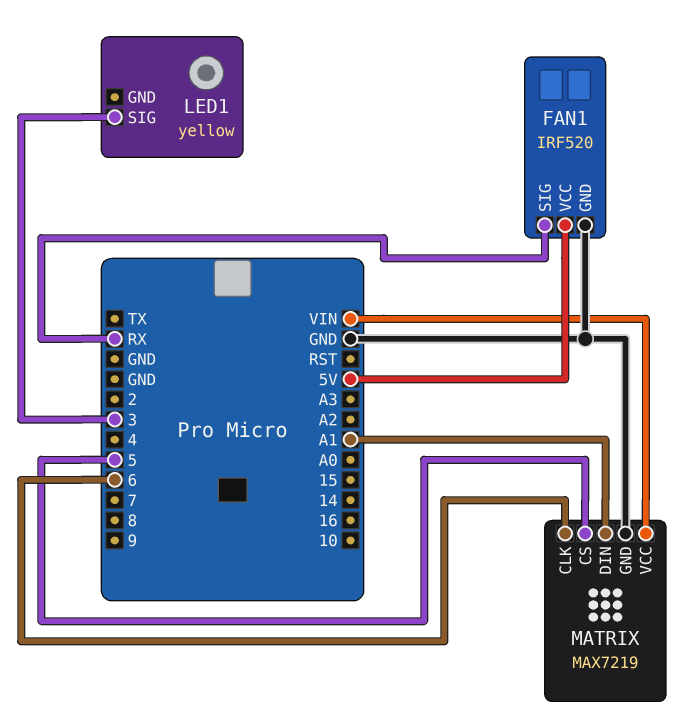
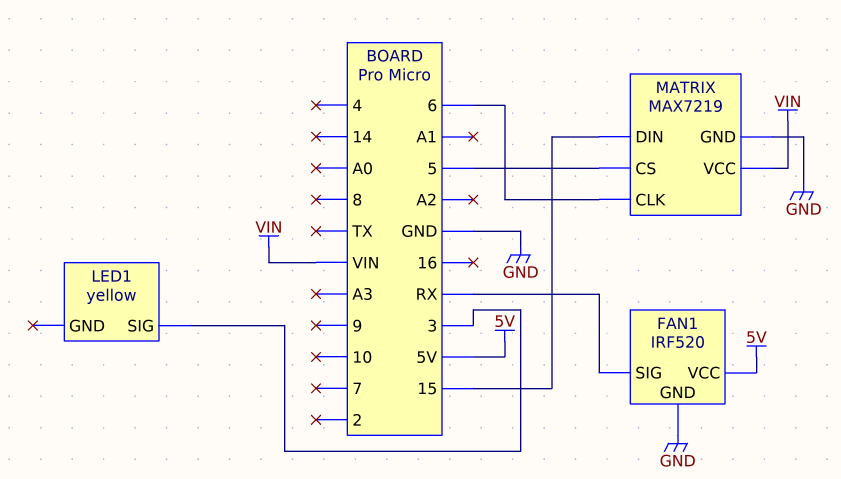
MATRIX pin DIN: A1 -> 15

